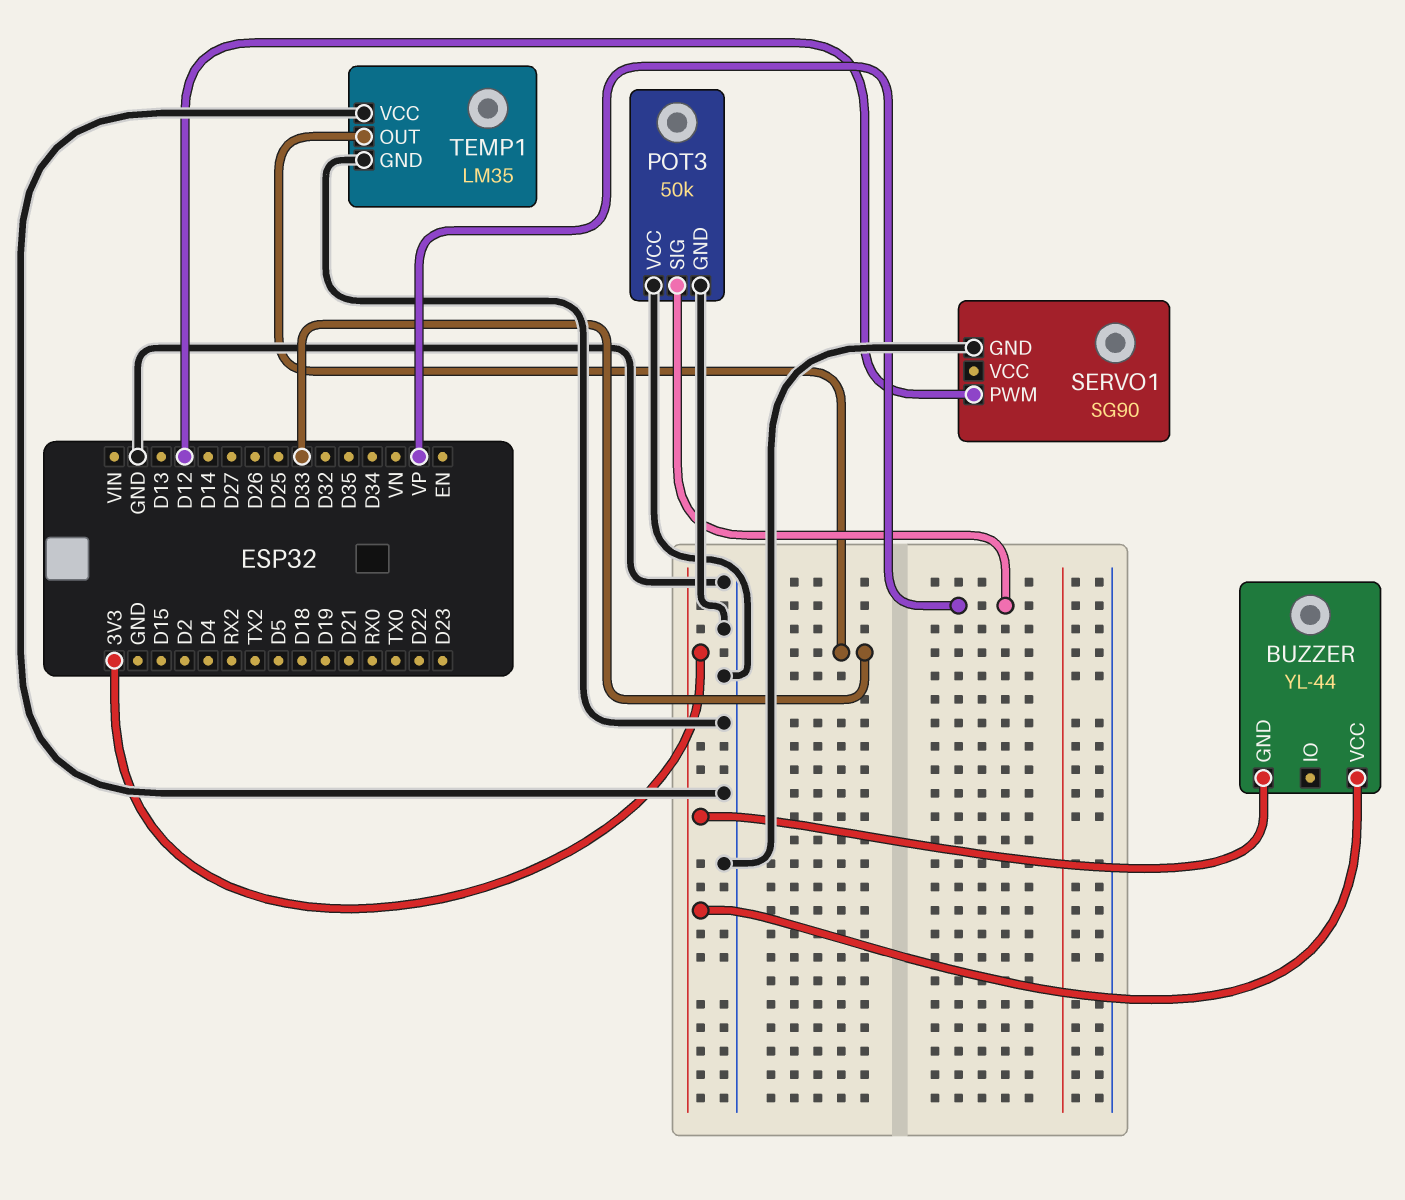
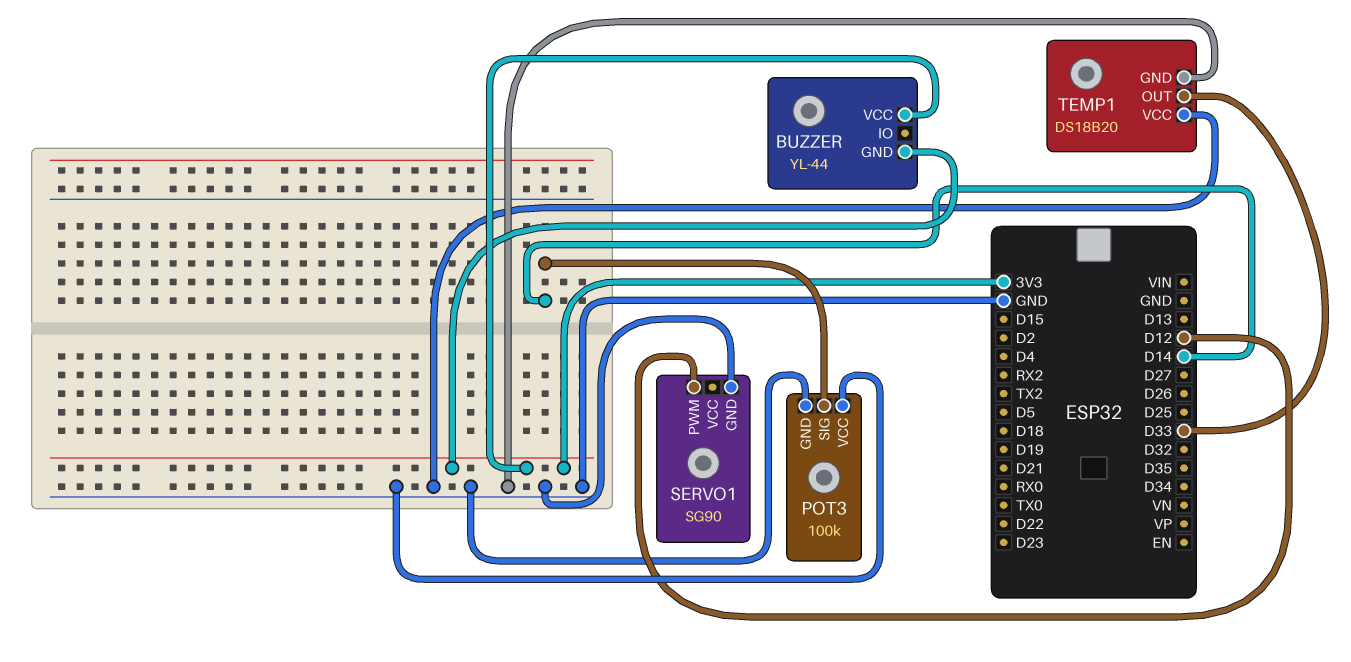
POT3: 50k -> 100k
POT3 pin SIG: VP -> D14
TEMP1: LM35 -> DS18B20

